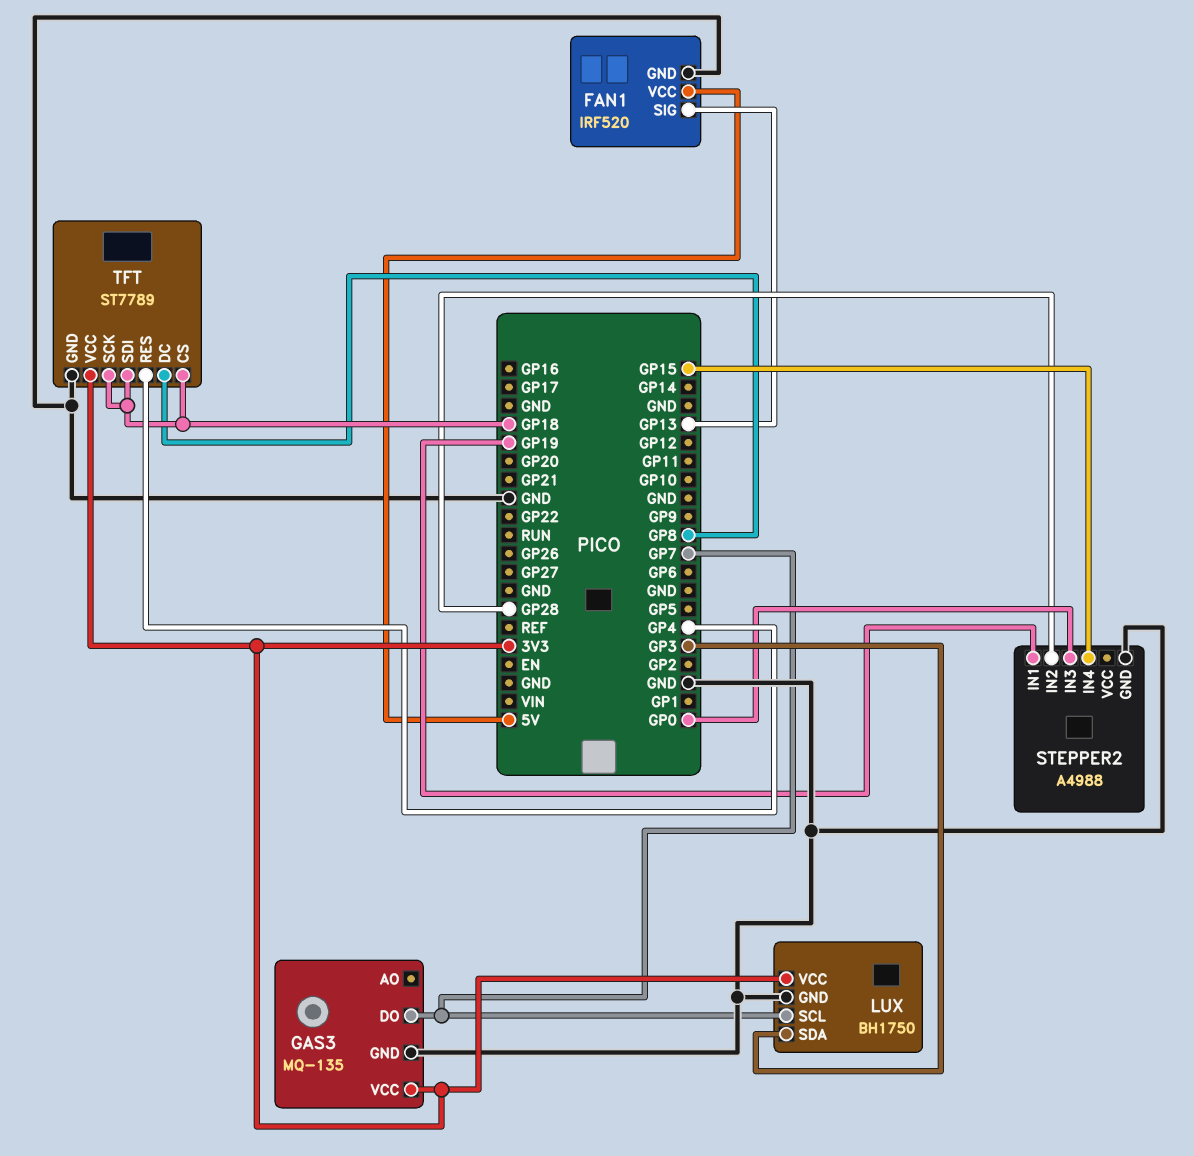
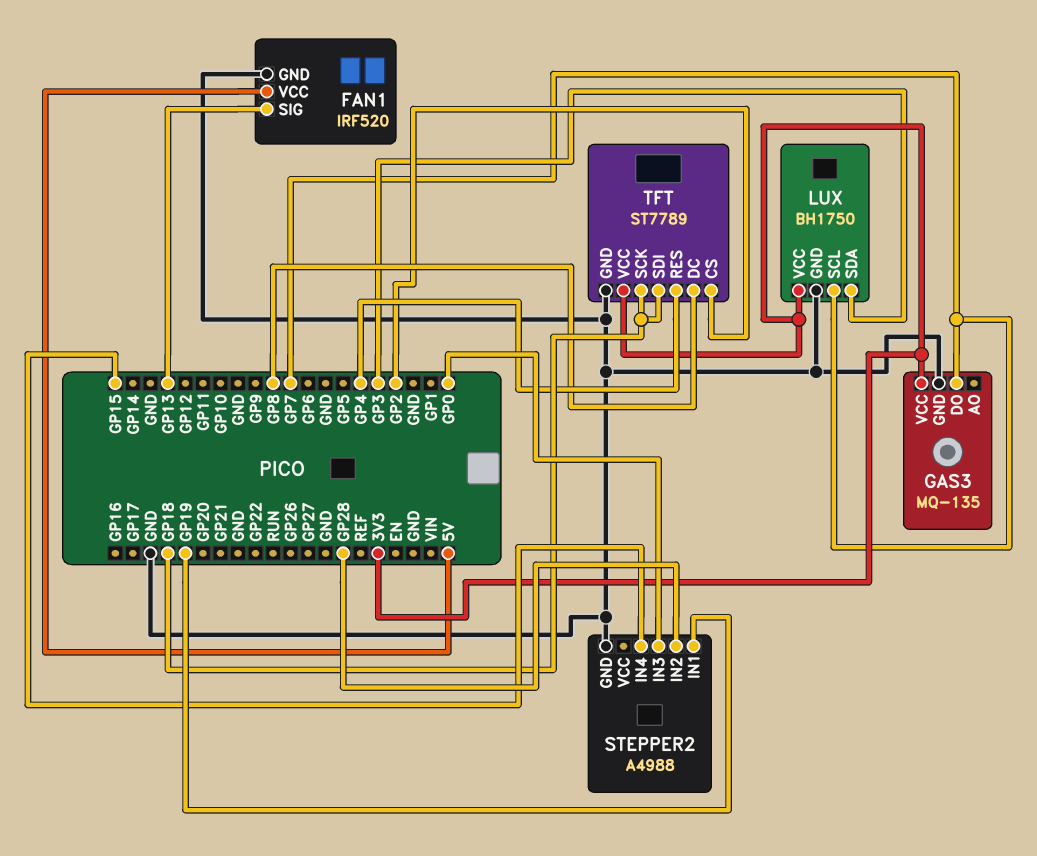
TFT pin CS: GP18 -> GP2

